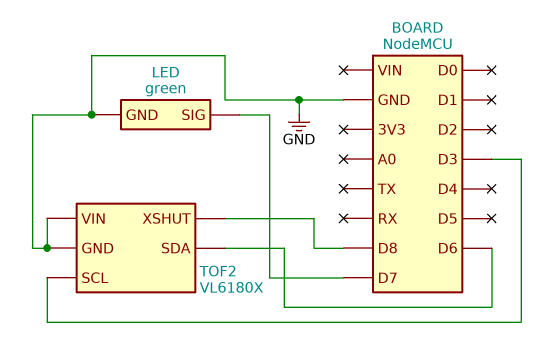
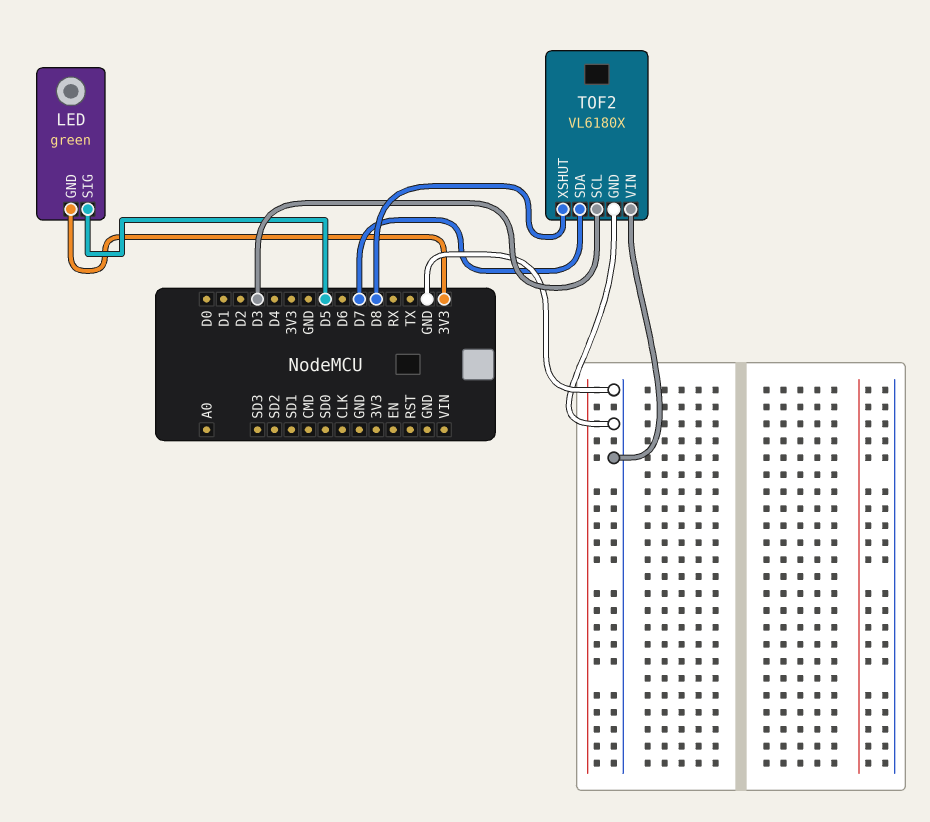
LED pin GND: GND -> 3V3
LED pin SIG: D7 -> D5
TOF2 pin SDA: D6 -> D7

